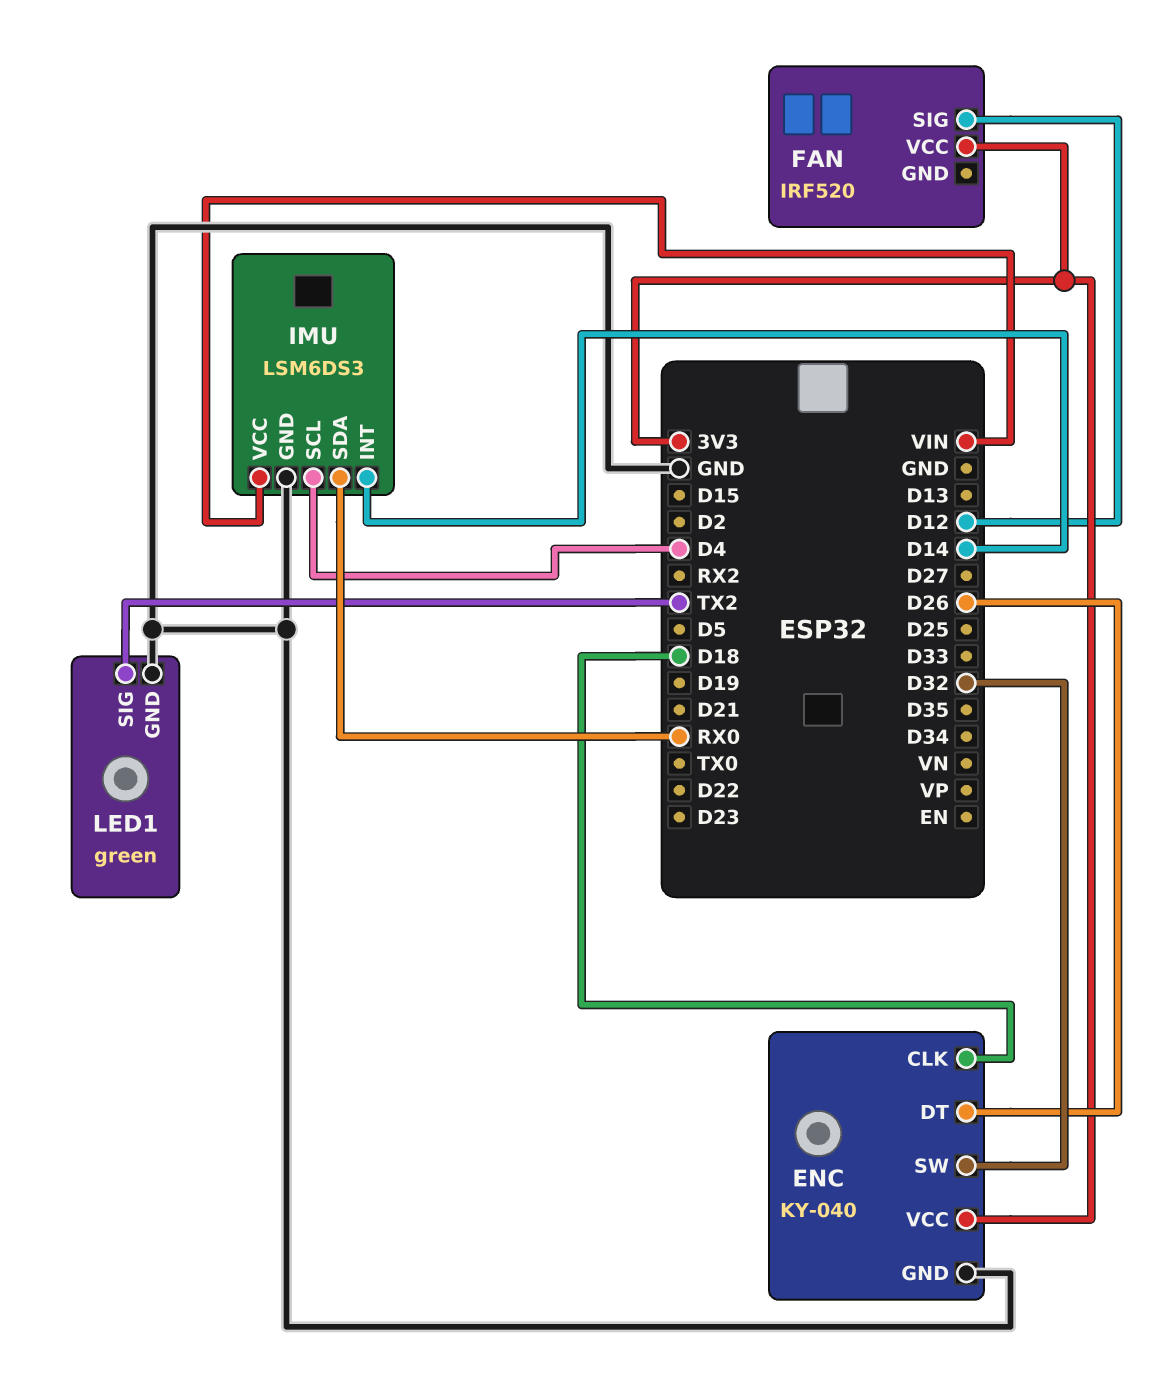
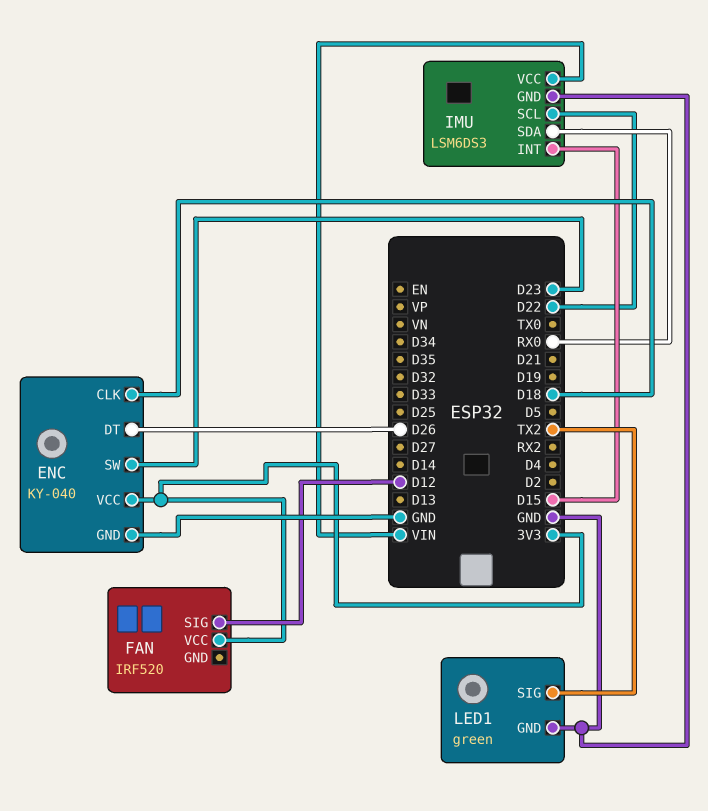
ENC pin SW: D32 -> D23
IMU pin INT: D14 -> D15
IMU pin SCL: D4 -> D22

